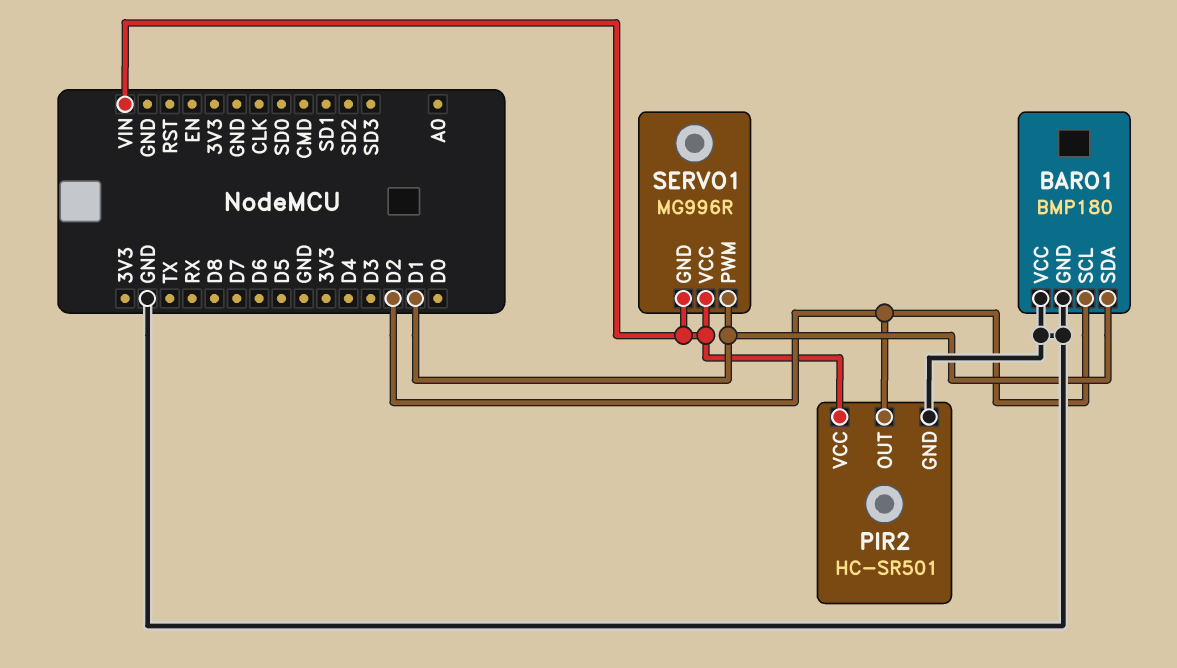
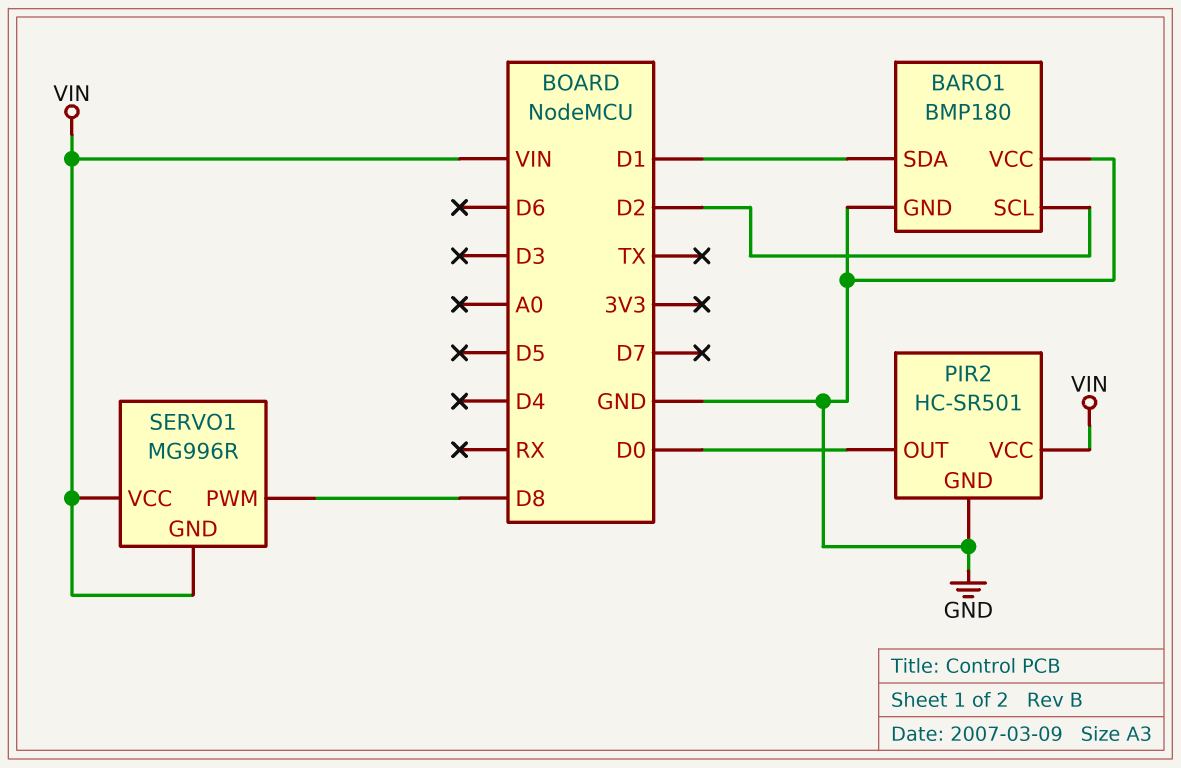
PIR2 pin OUT: D2 -> D0
SERVO1 pin PWM: D1 -> D8

